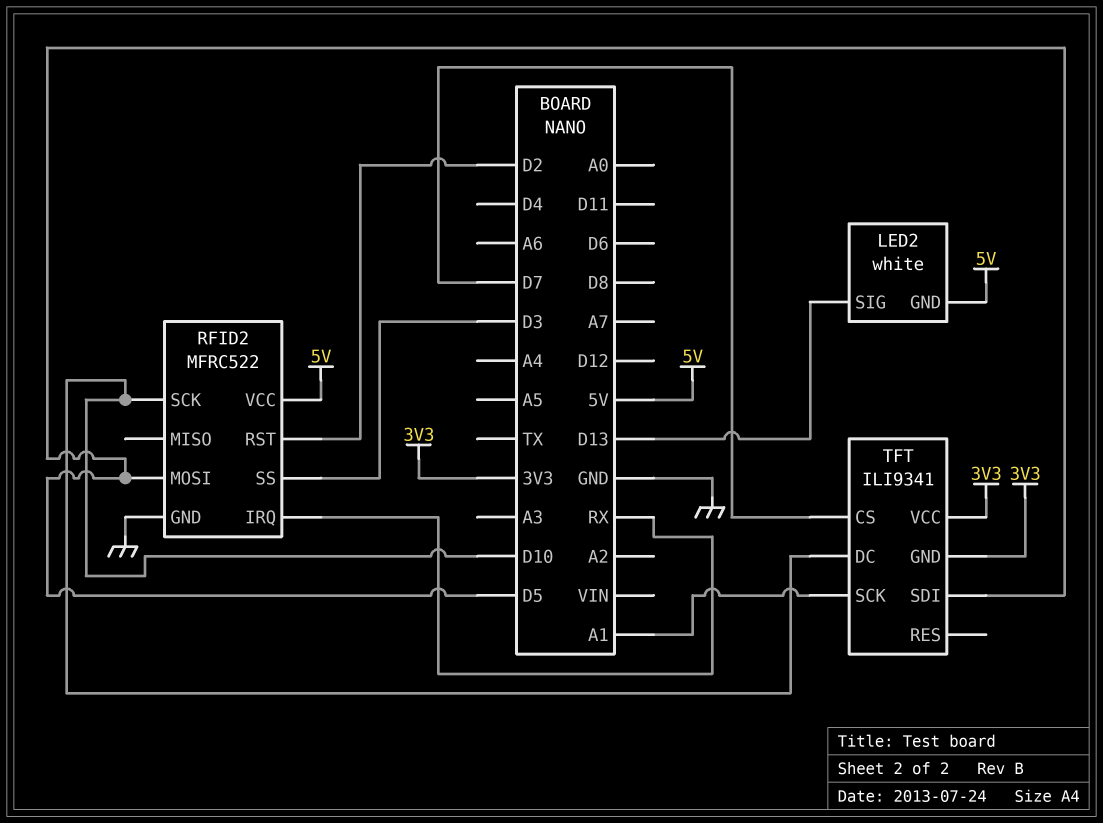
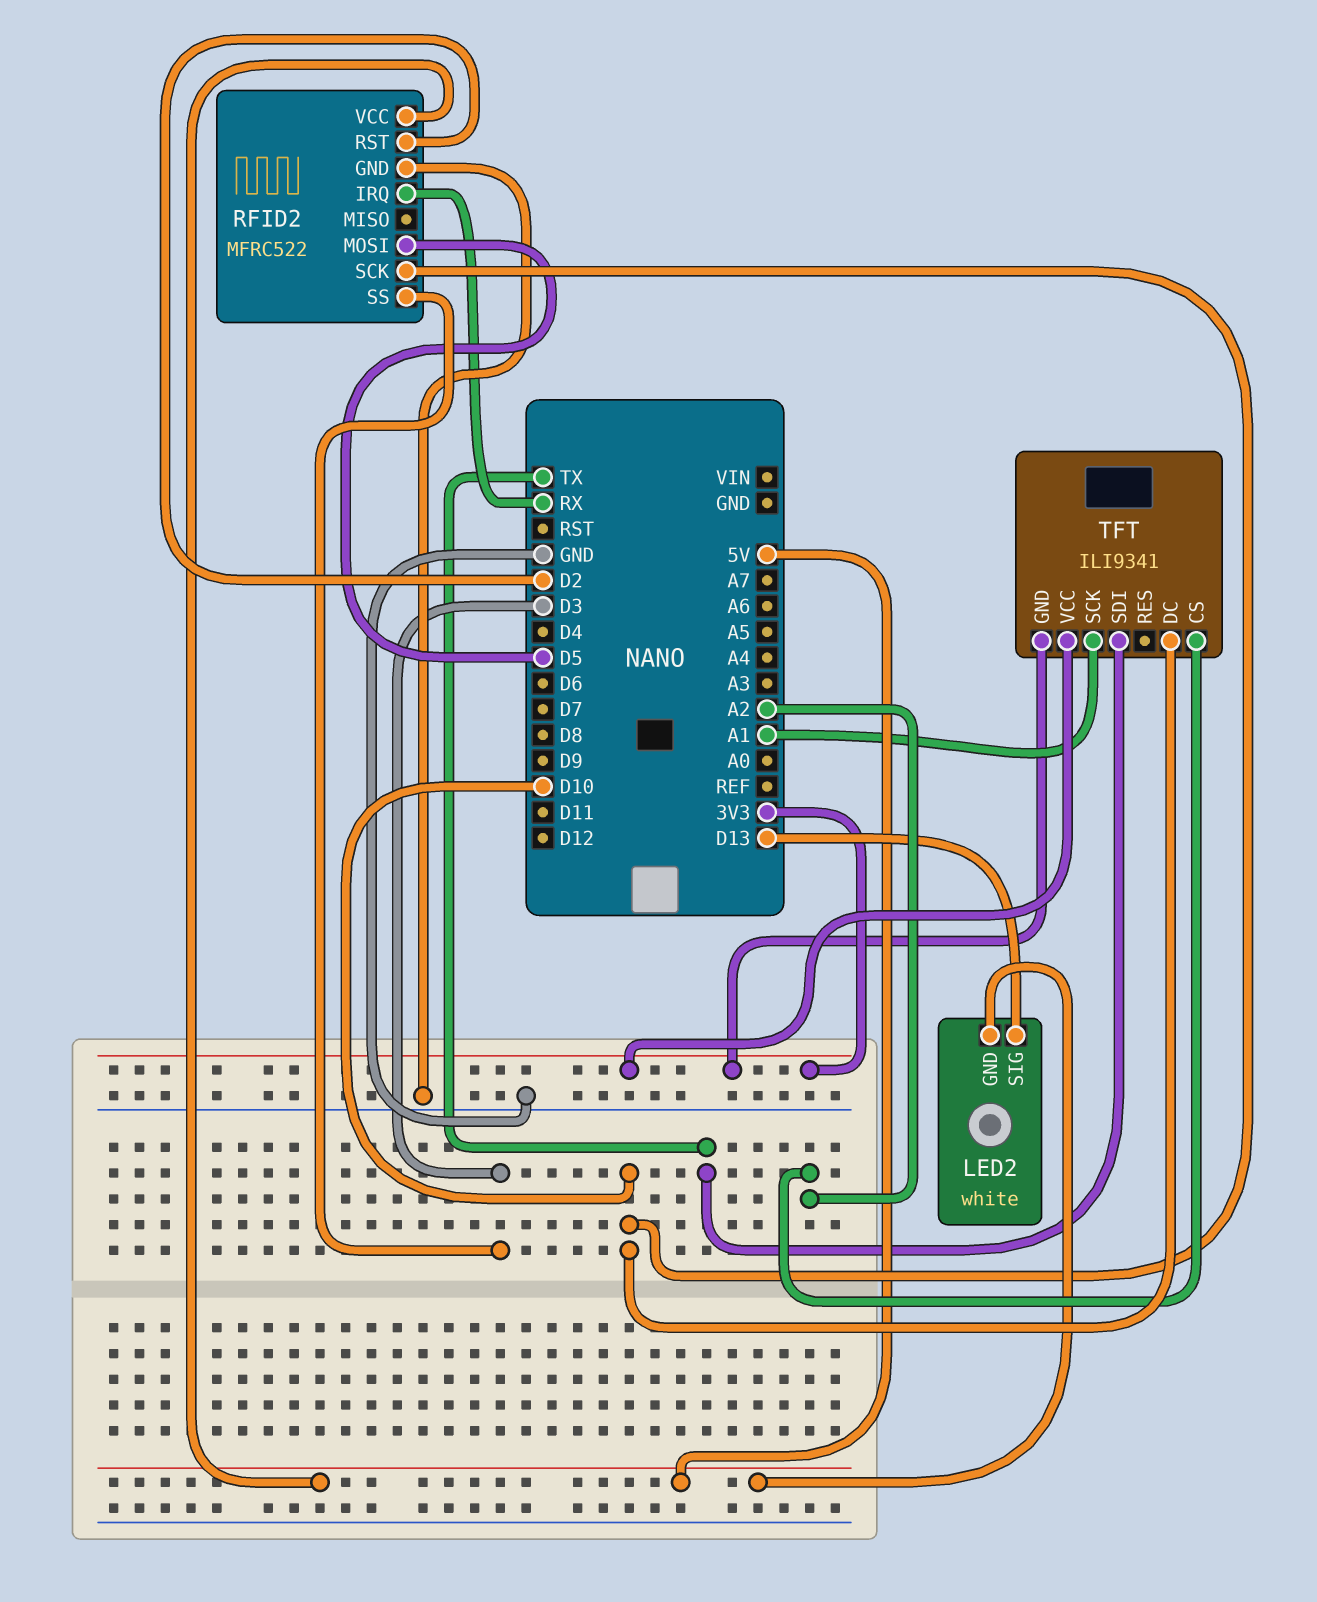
TFT pin CS: D7 -> A2
TFT pin SDI: D5 -> TX

